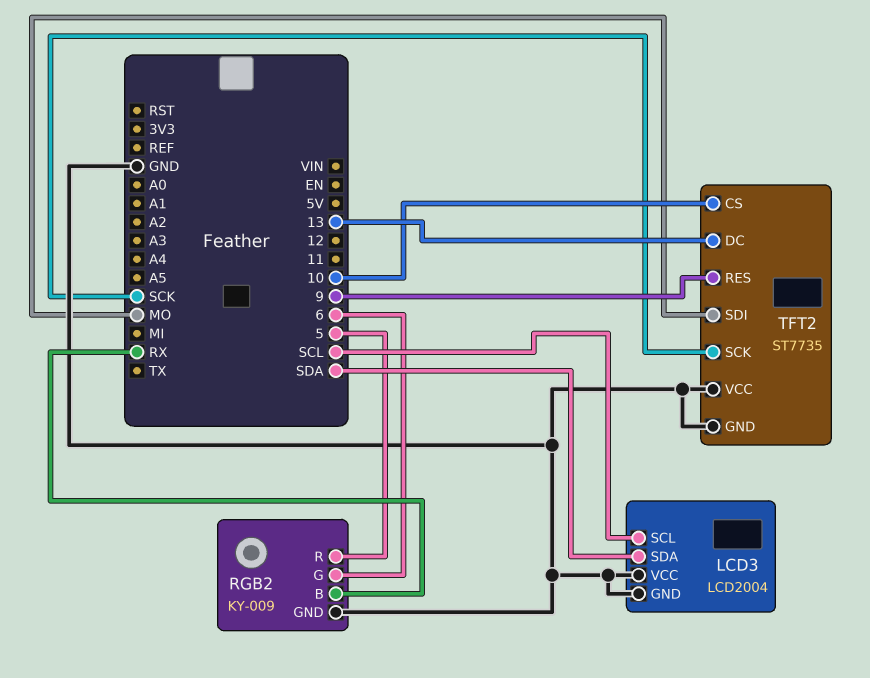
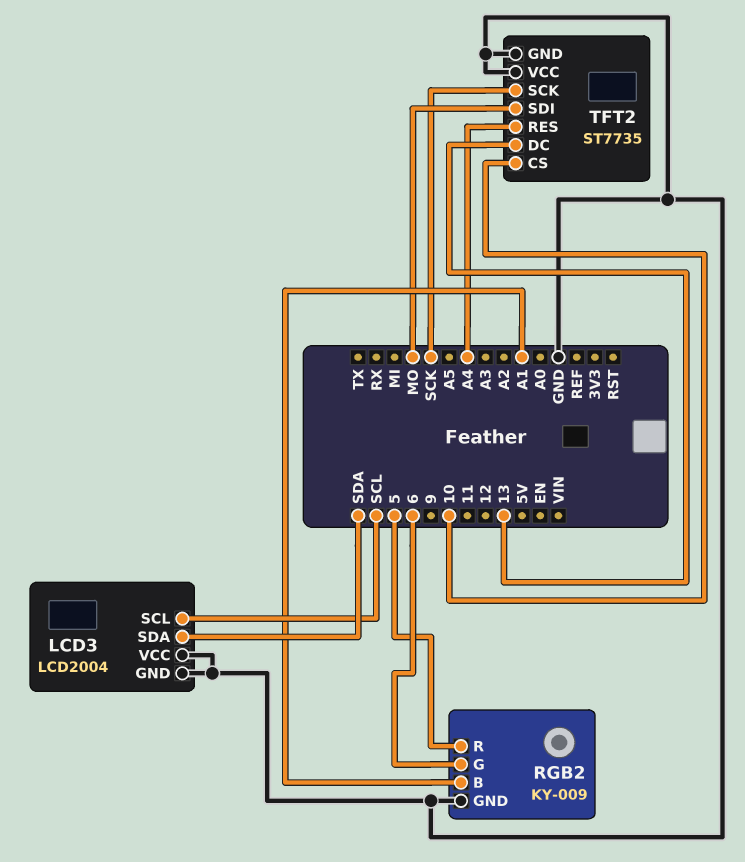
RGB2 pin B: RX -> A1
TFT2 pin RES: 9 -> A4

